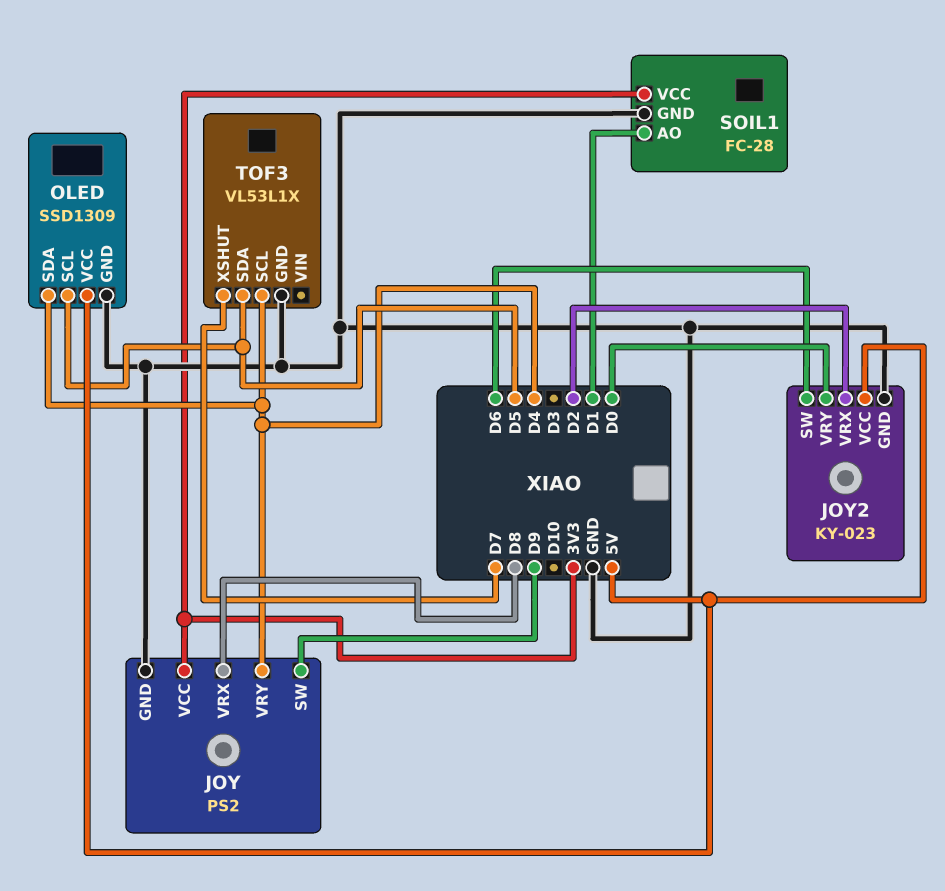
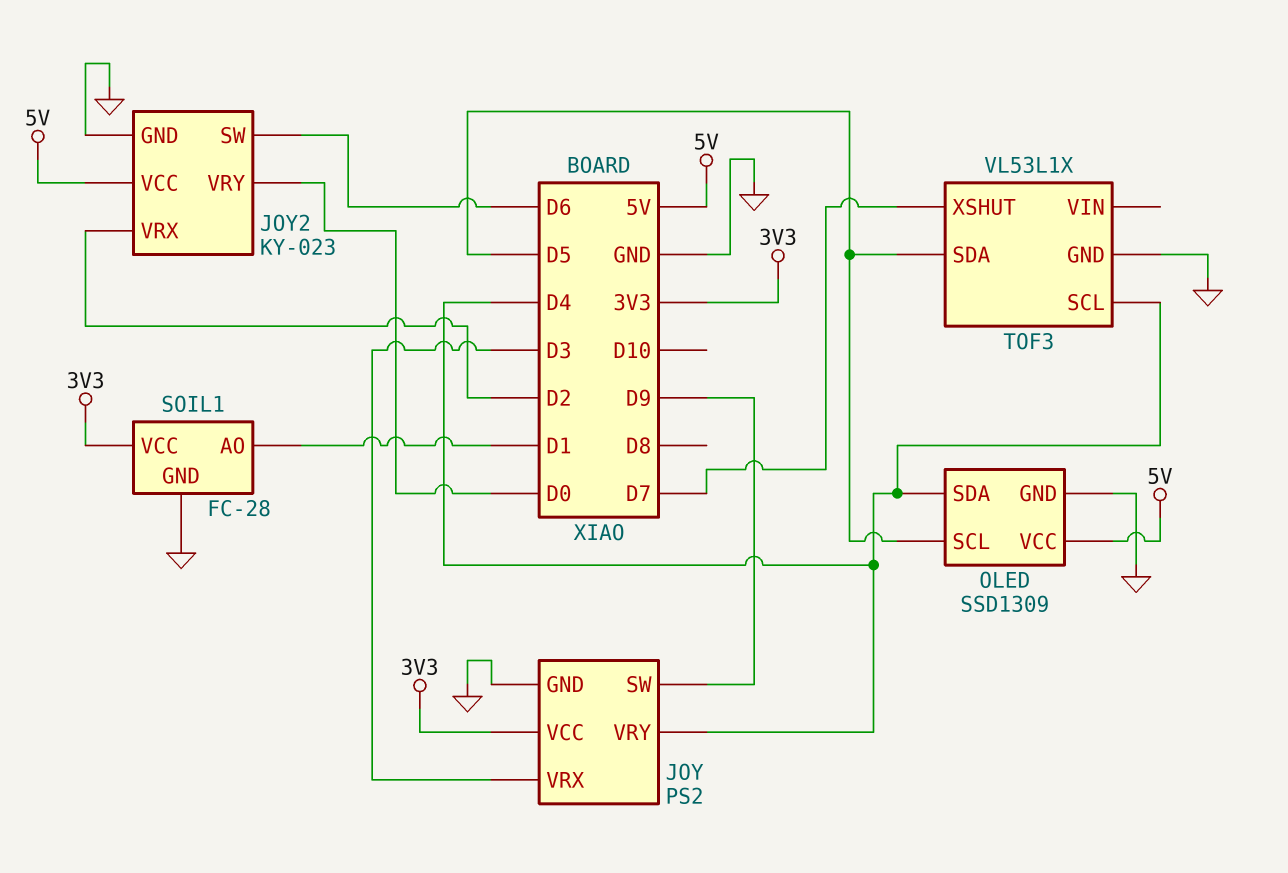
JOY pin VRX: D8 -> D3

